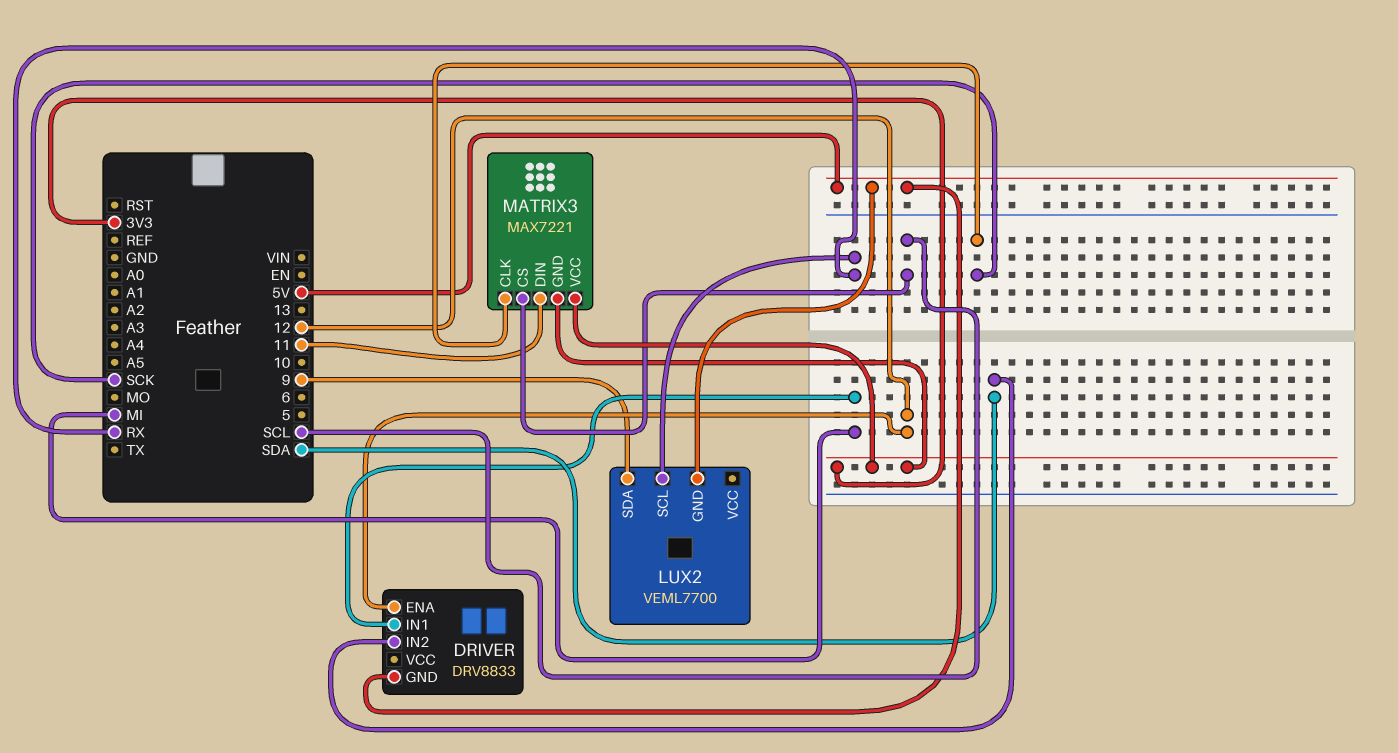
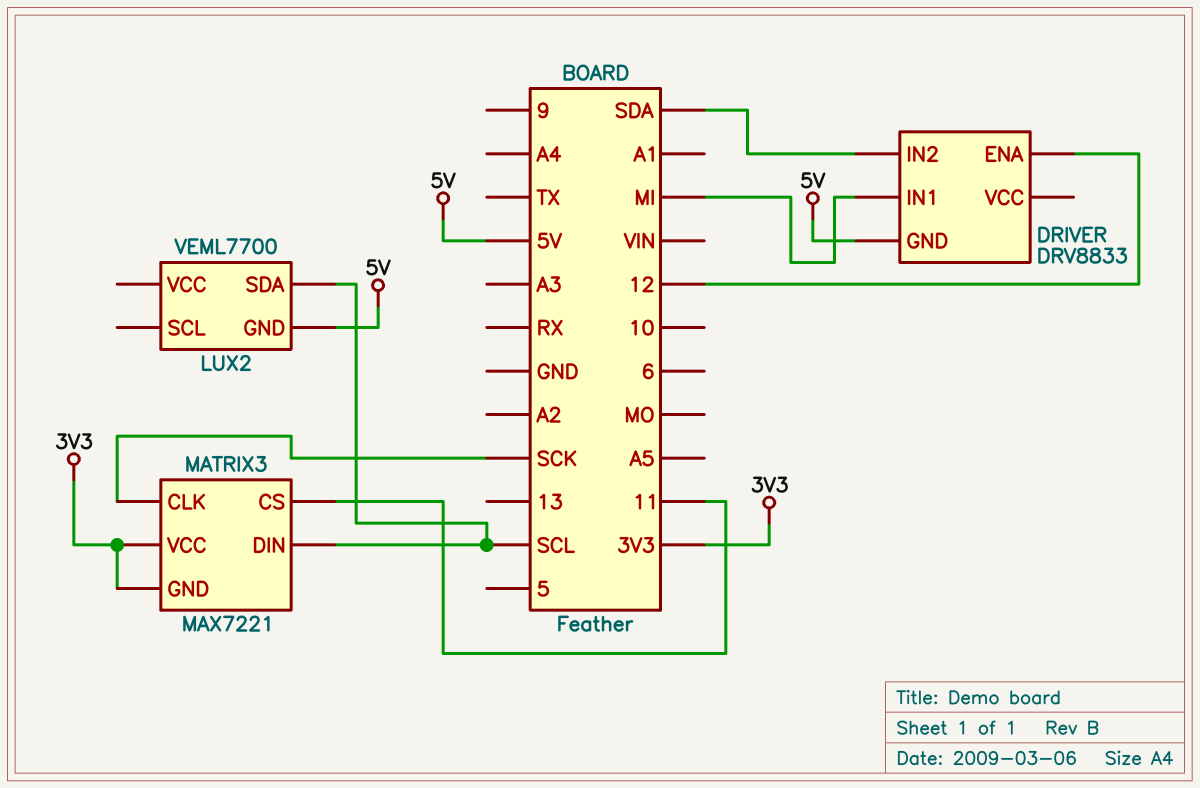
LUX2 pin SCL: RX -> none
LUX2 pin SDA: 9 -> SCL
MATRIX3 pin CS: SCL -> 11
MATRIX3 pin DIN: 11 -> SCL

